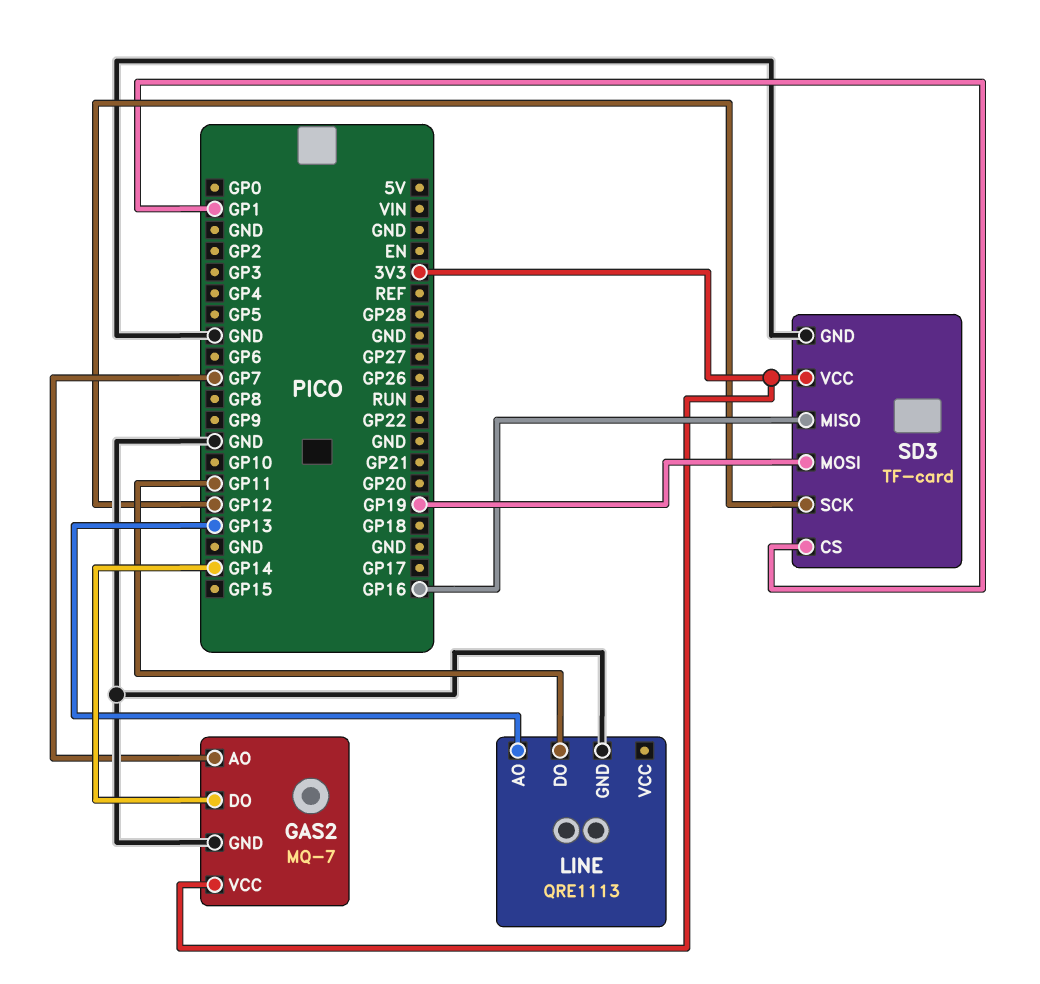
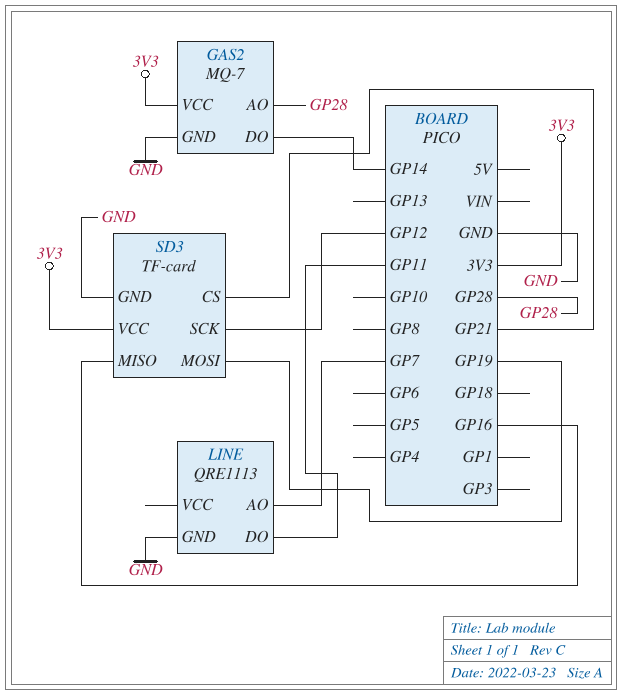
GAS2 pin AO: GP7 -> GP28
LINE pin AO: GP13 -> GP7
SD3 pin CS: GP1 -> GP21

